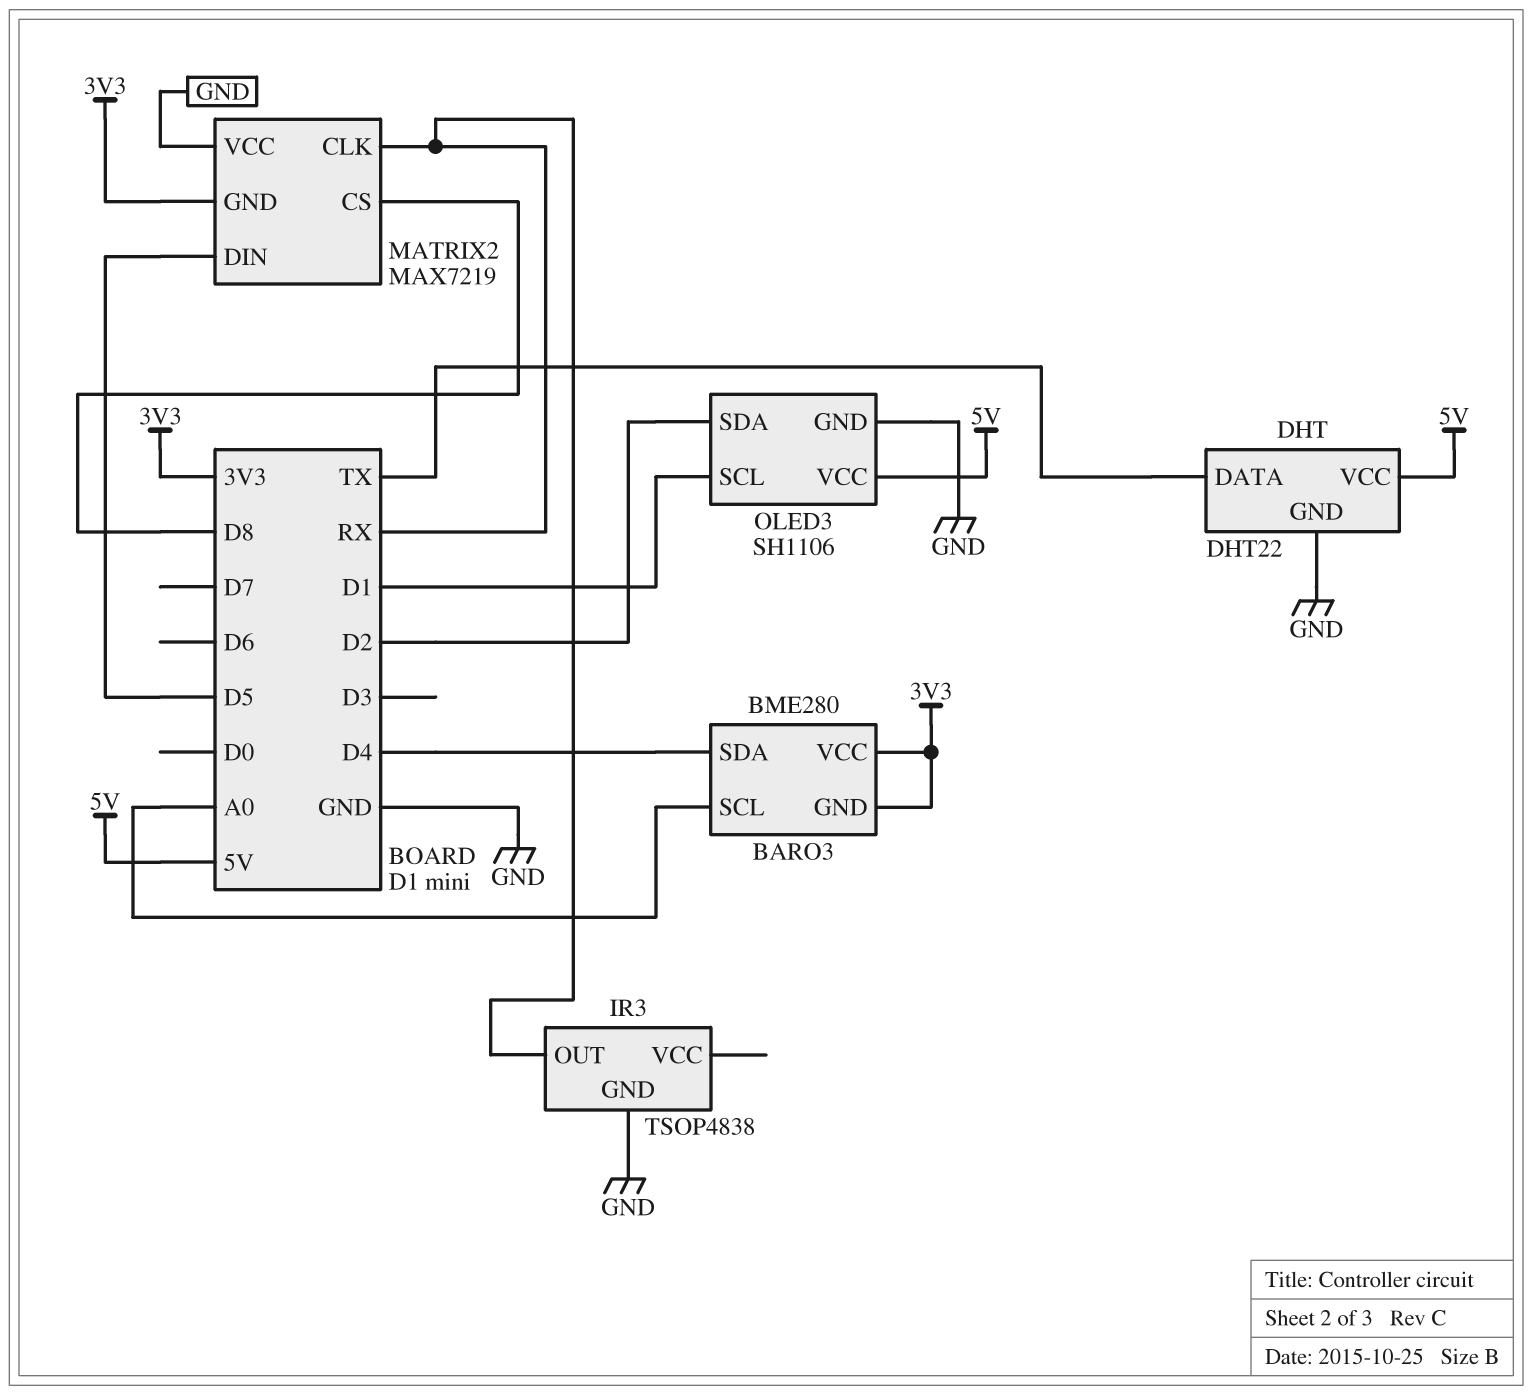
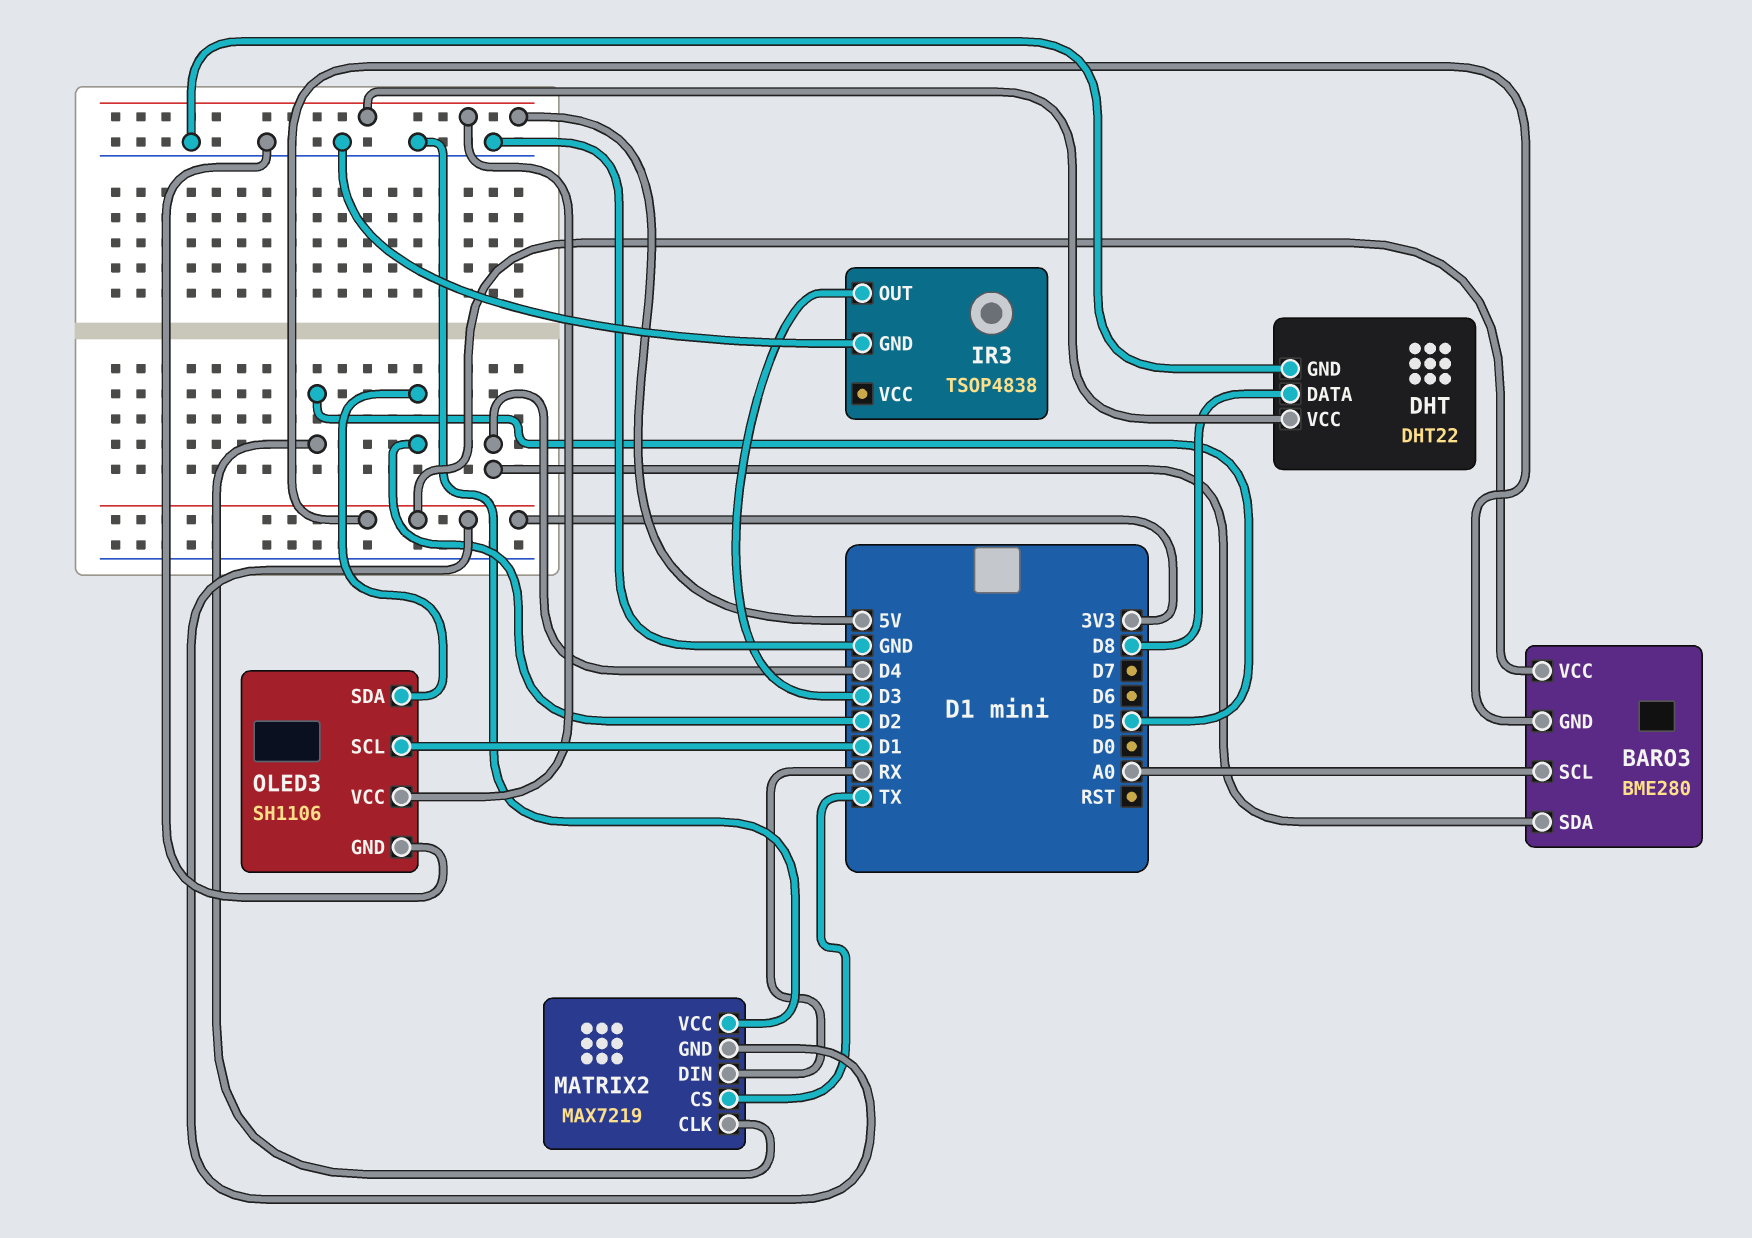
DHT pin DATA: TX -> D8
IR3 pin OUT: RX -> D3
MATRIX2 pin CLK: RX -> D5
MATRIX2 pin CS: D8 -> TX
MATRIX2 pin DIN: D5 -> RX

